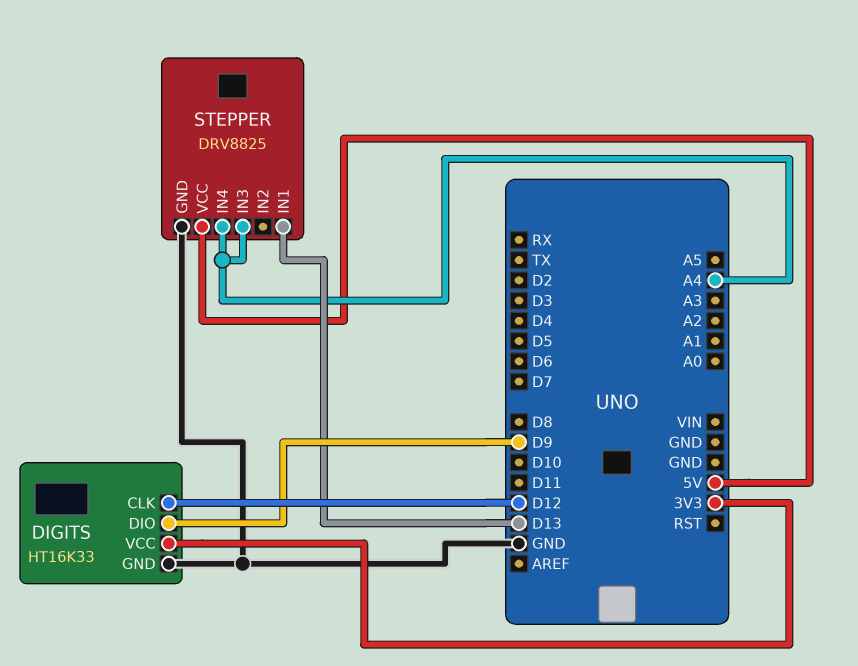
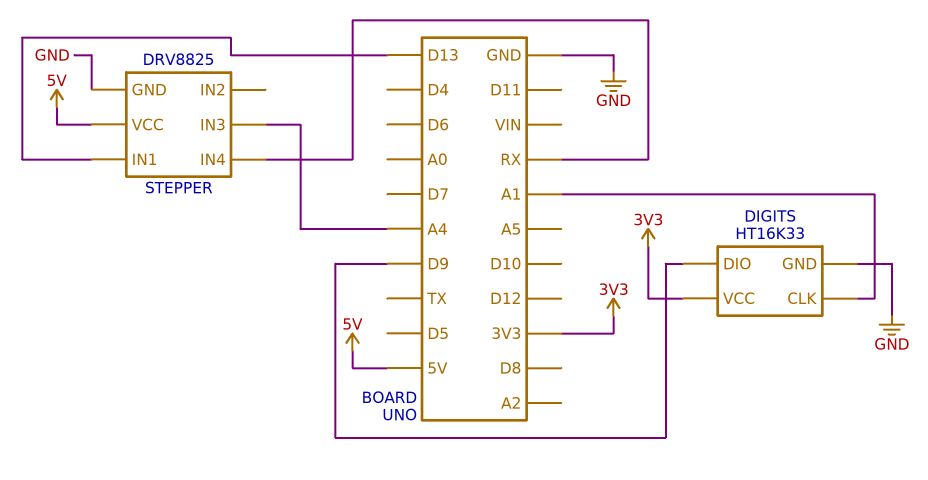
DIGITS pin CLK: D12 -> A1
STEPPER pin IN4: A4 -> RX

